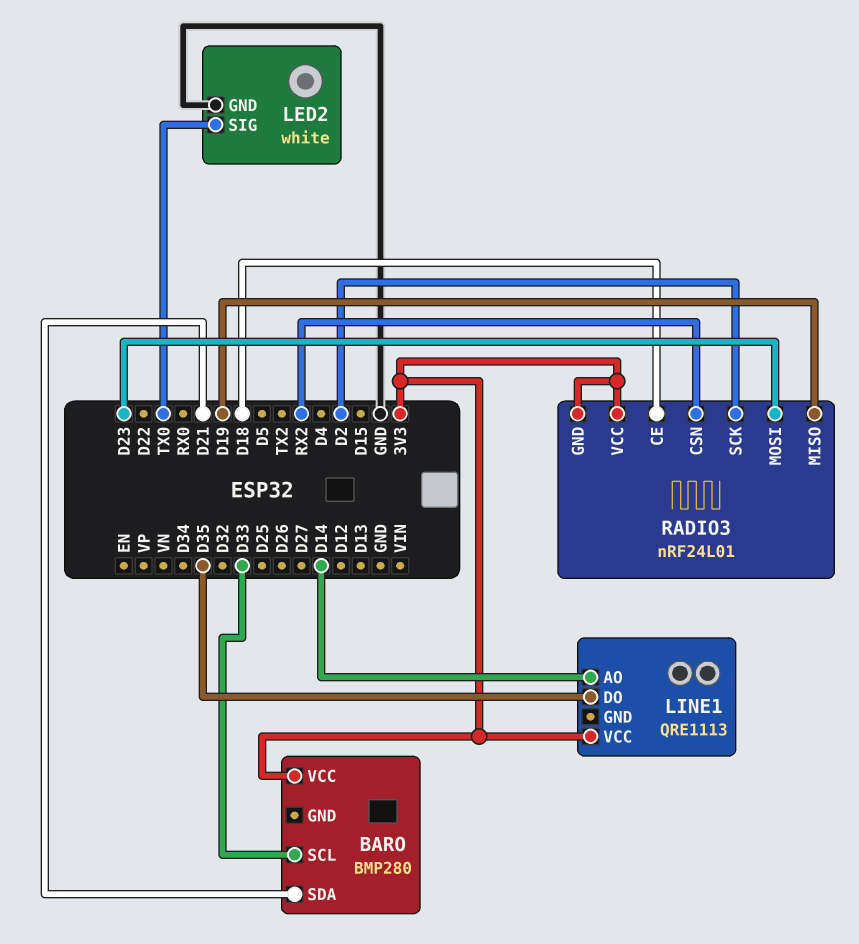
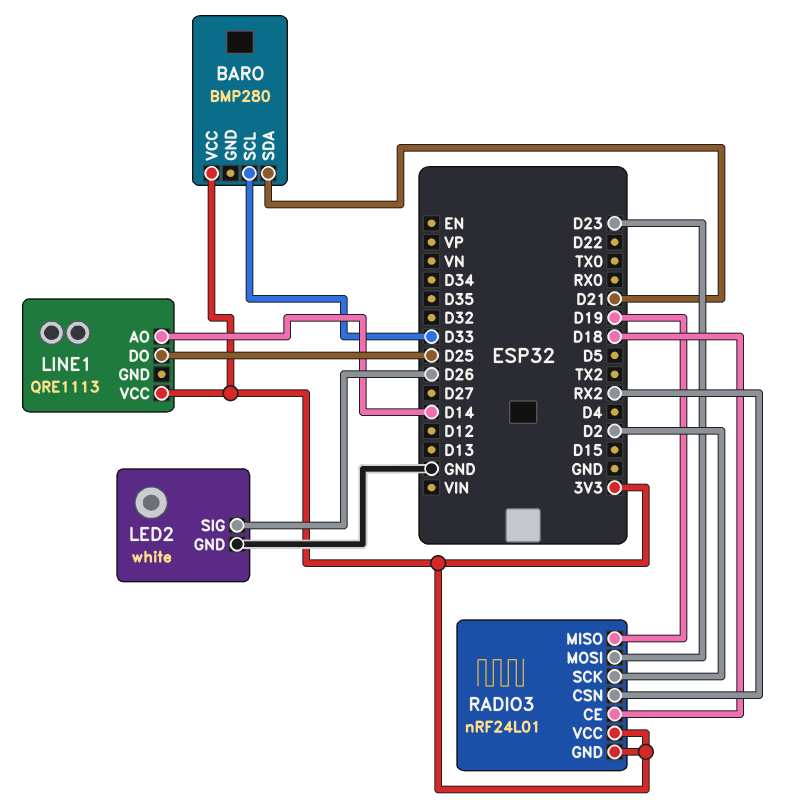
LED2 pin SIG: TX0 -> D26
LINE1 pin DO: D35 -> D25

